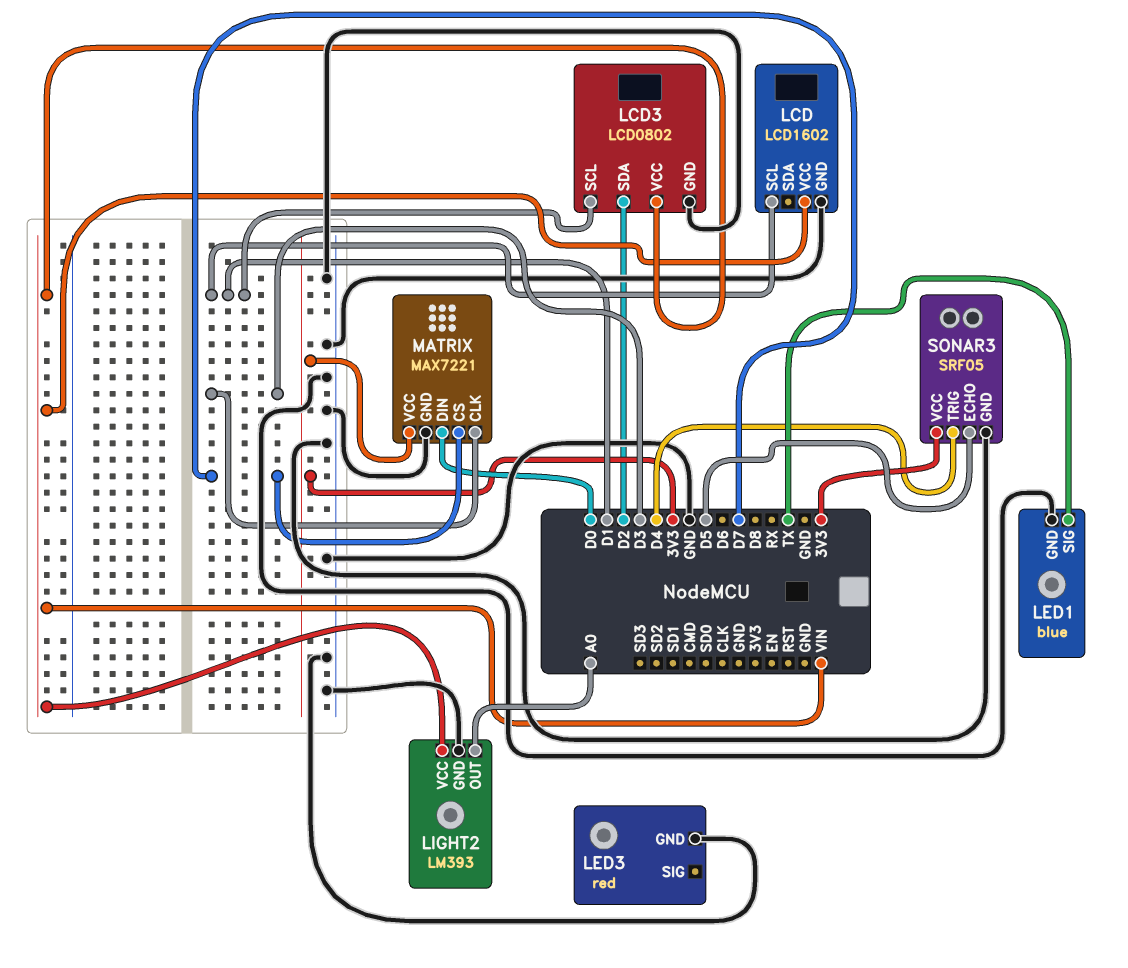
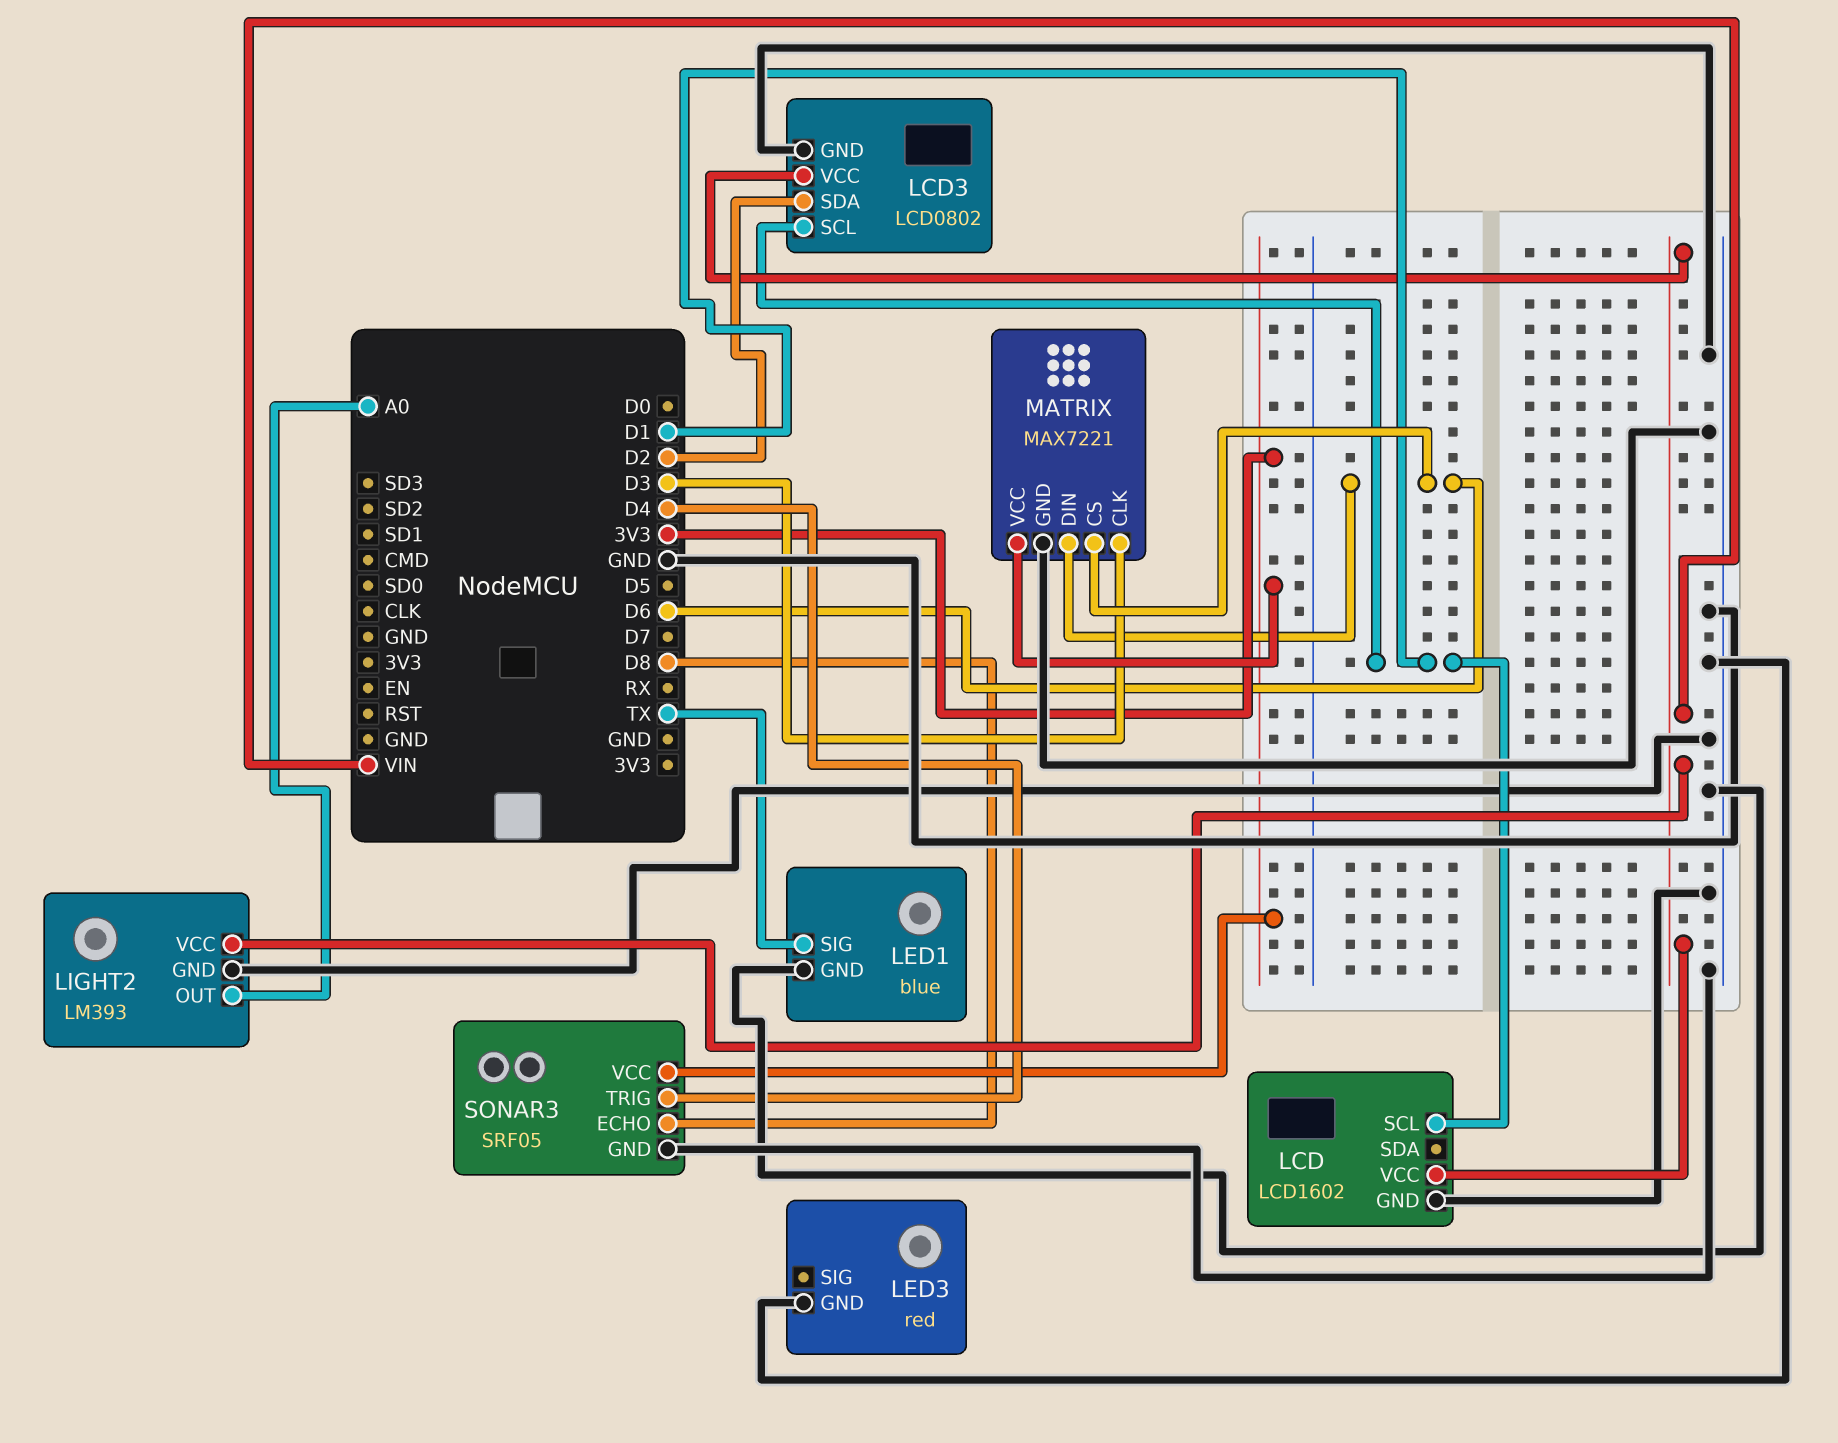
MATRIX pin CS: D7 -> D6
MATRIX pin DIN: D0 -> D6
SONAR3 pin ECHO: D5 -> D8

